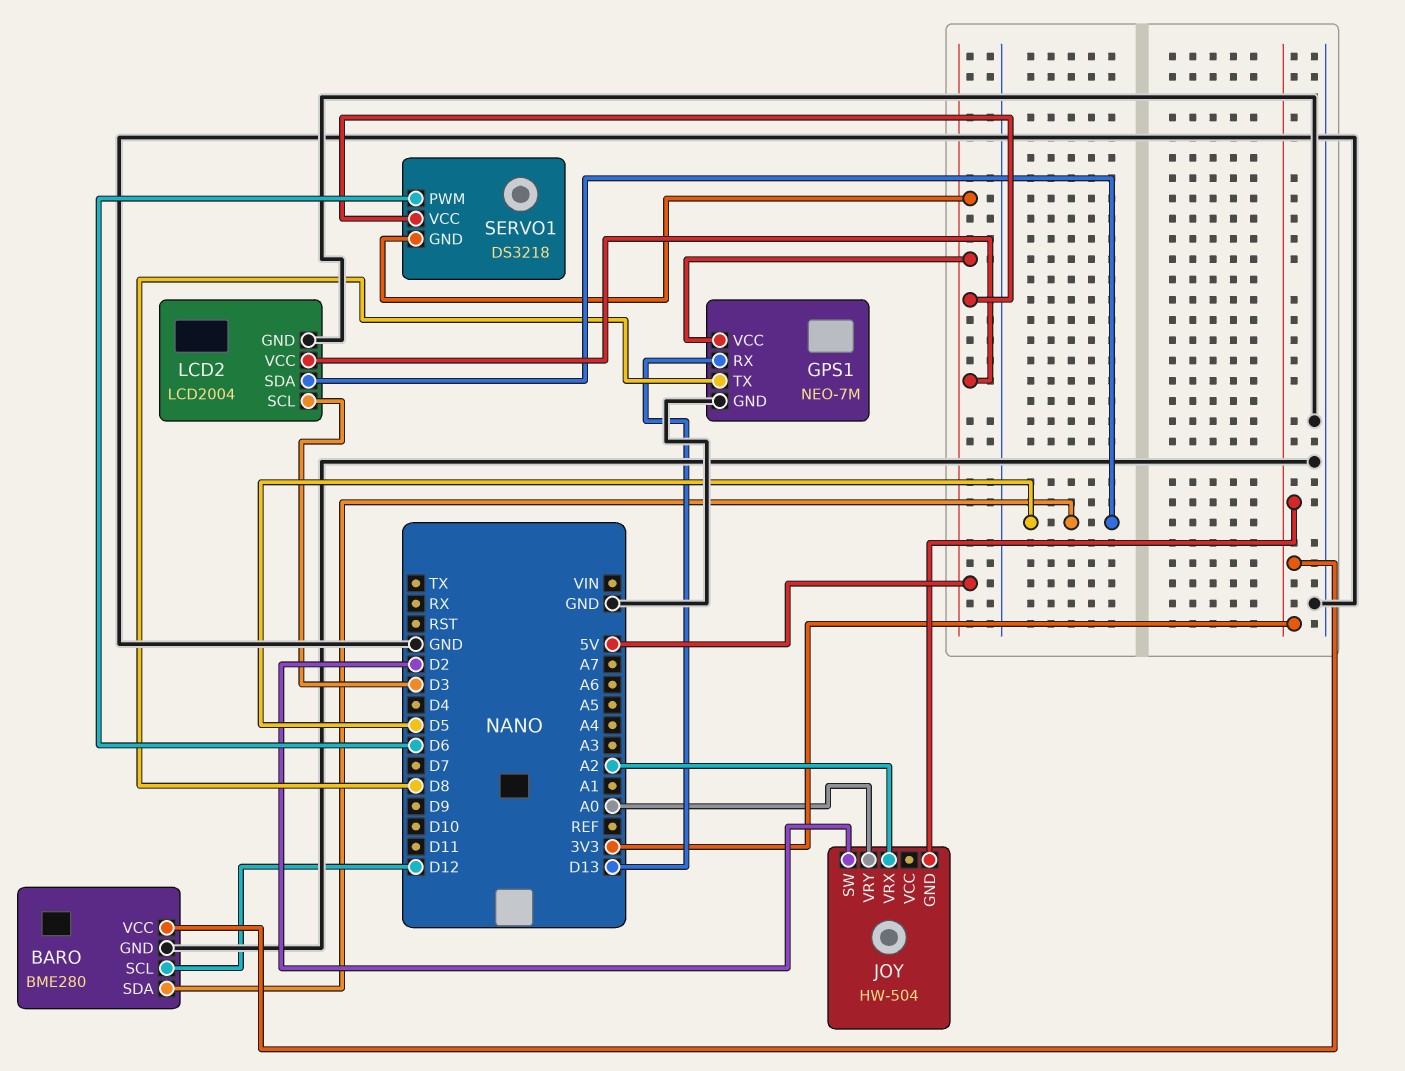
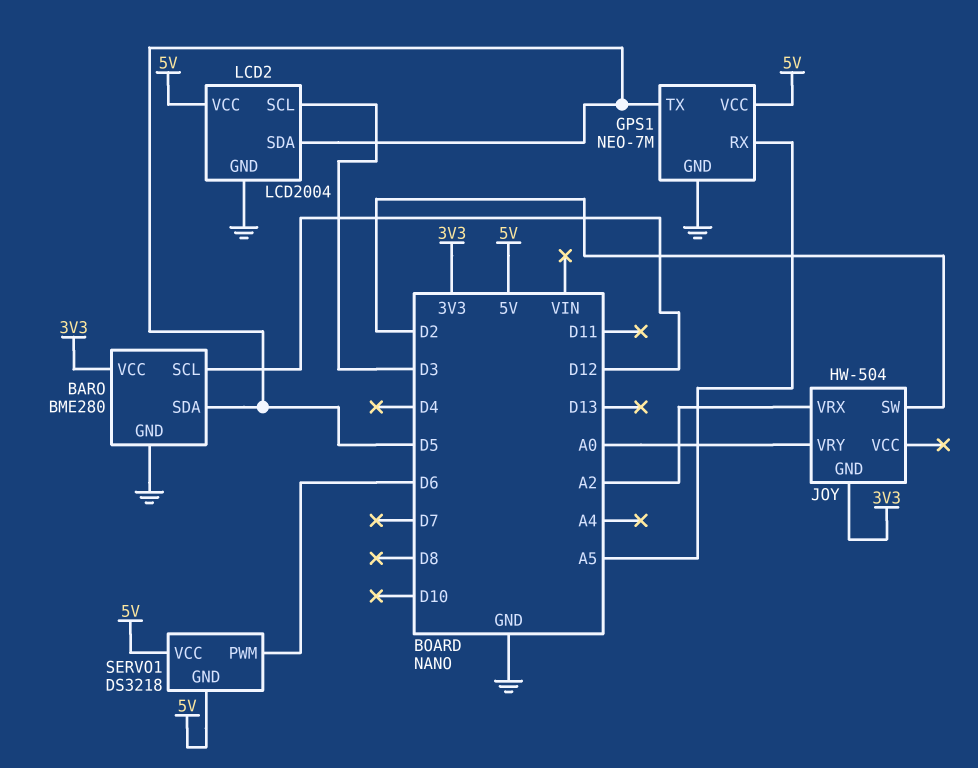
GPS1 pin RX: D13 -> A5
GPS1 pin TX: D8 -> D5

